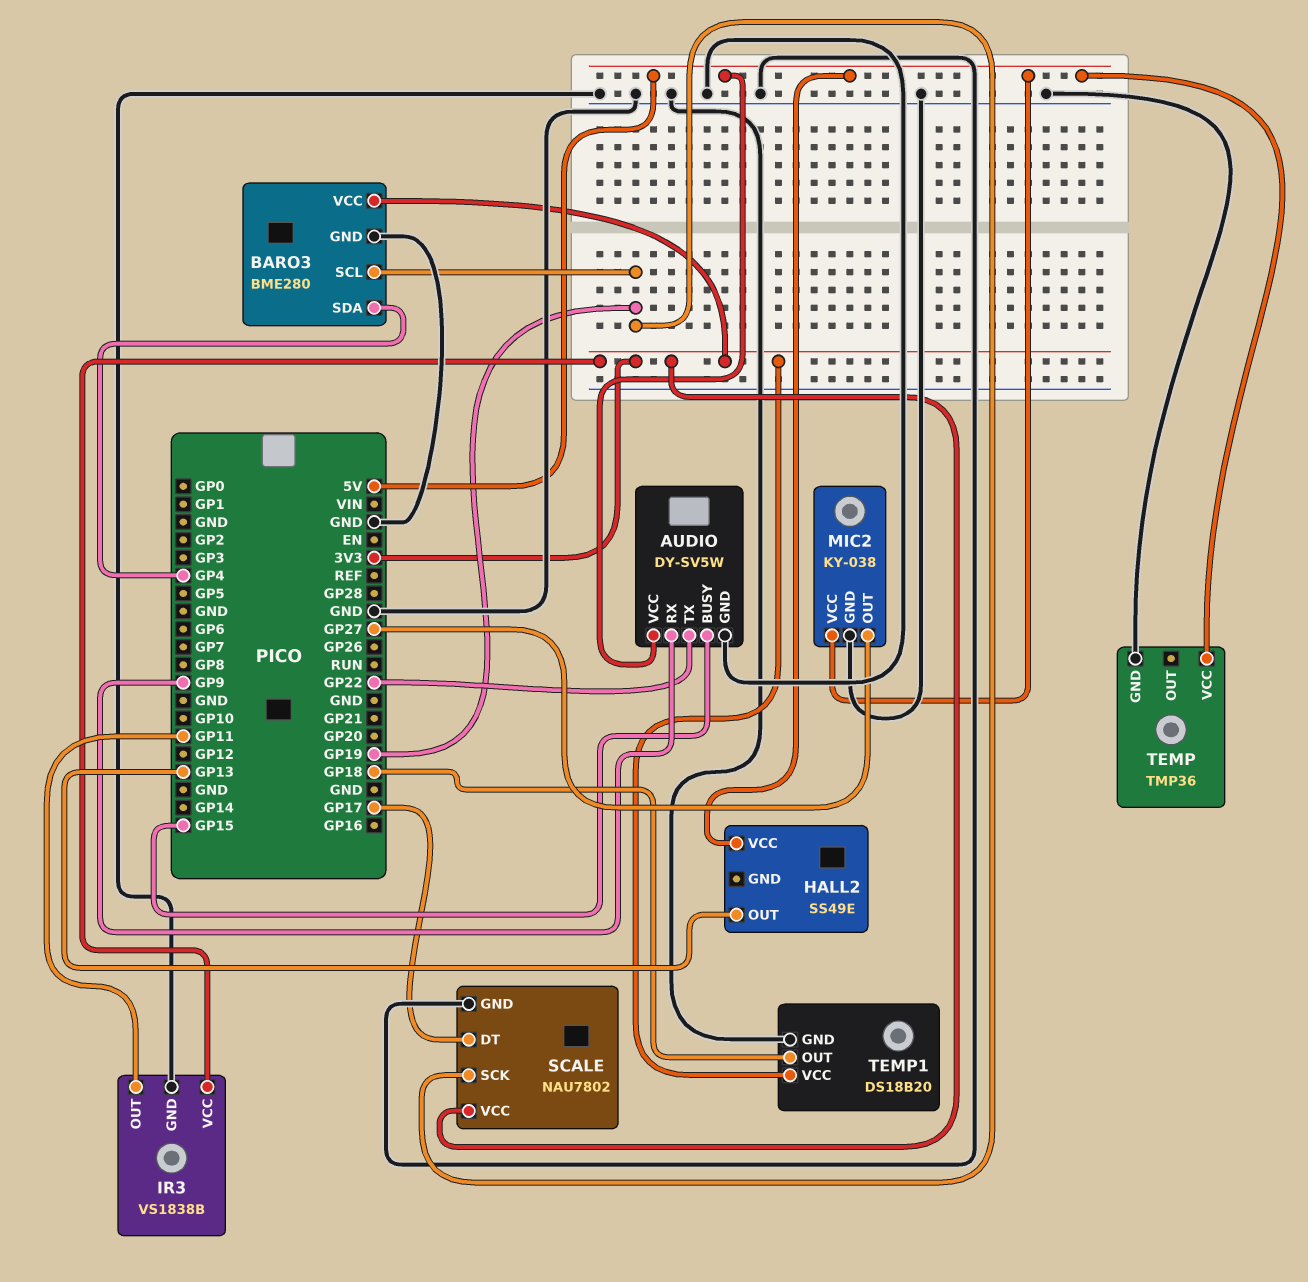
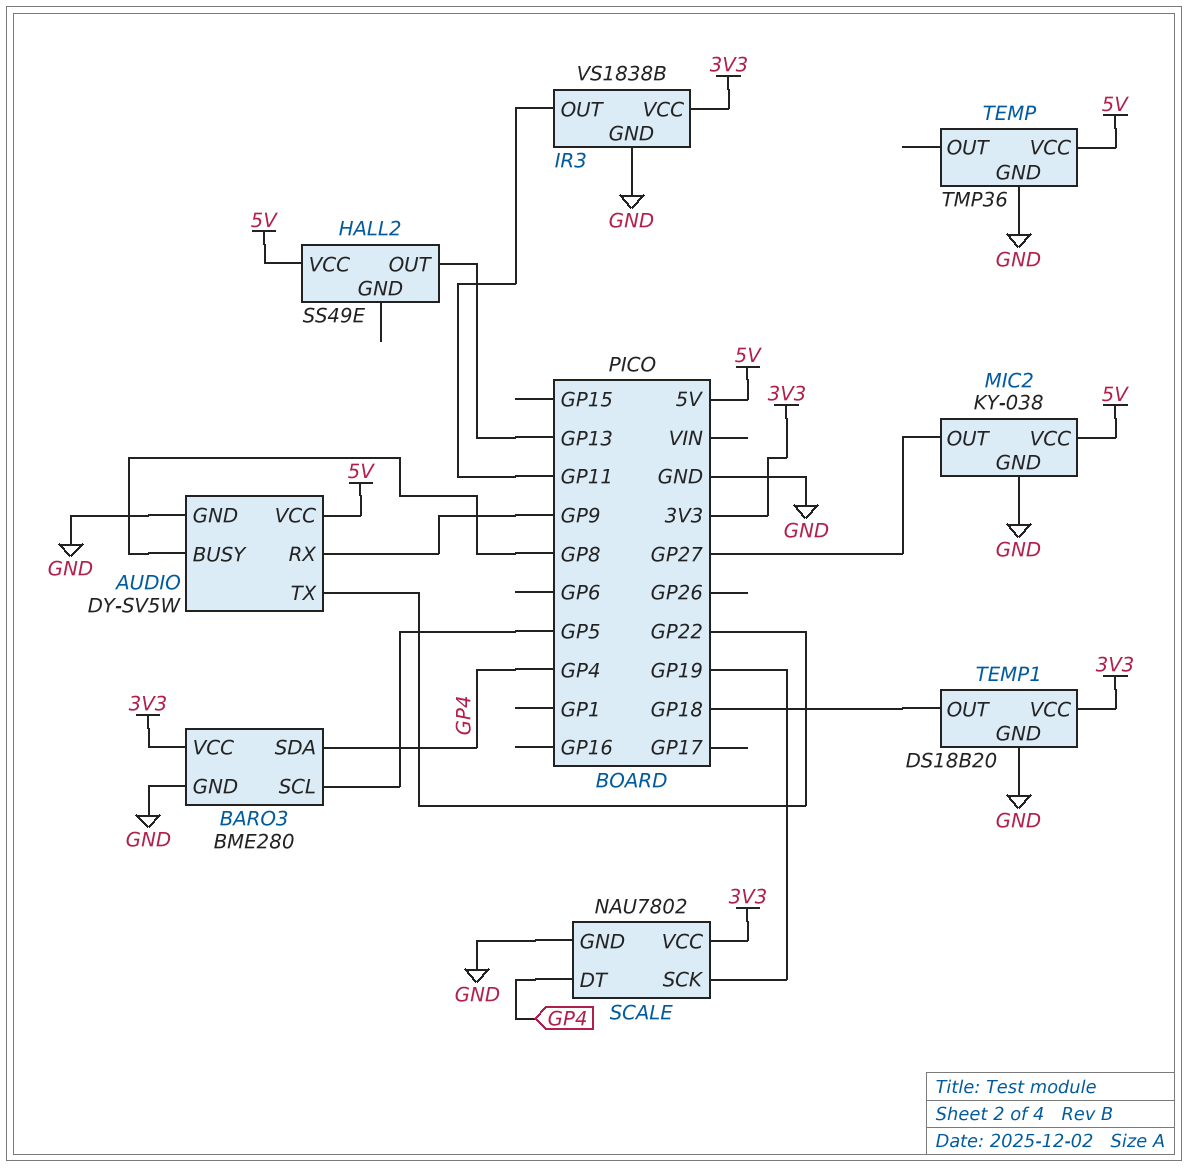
AUDIO pin BUSY: GP15 -> GP8
BARO3 pin SCL: GP19 -> GP5
SCALE pin DT: GP17 -> GP4

